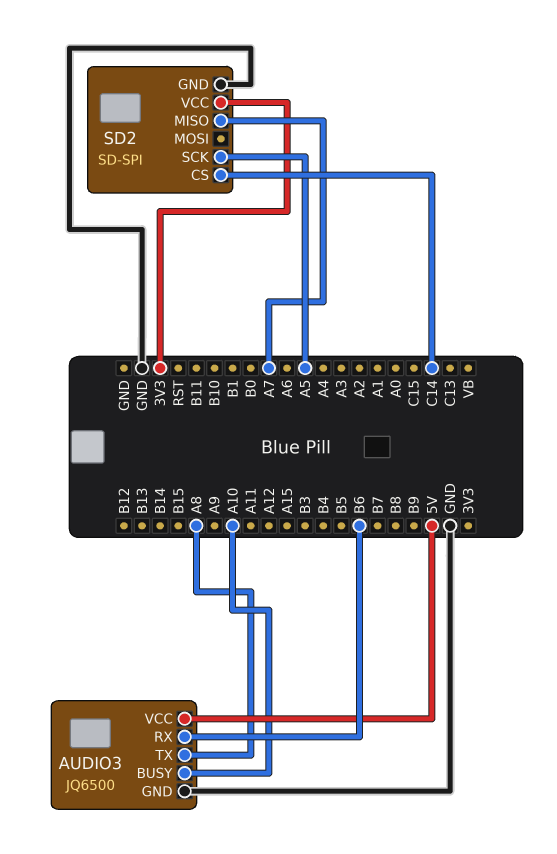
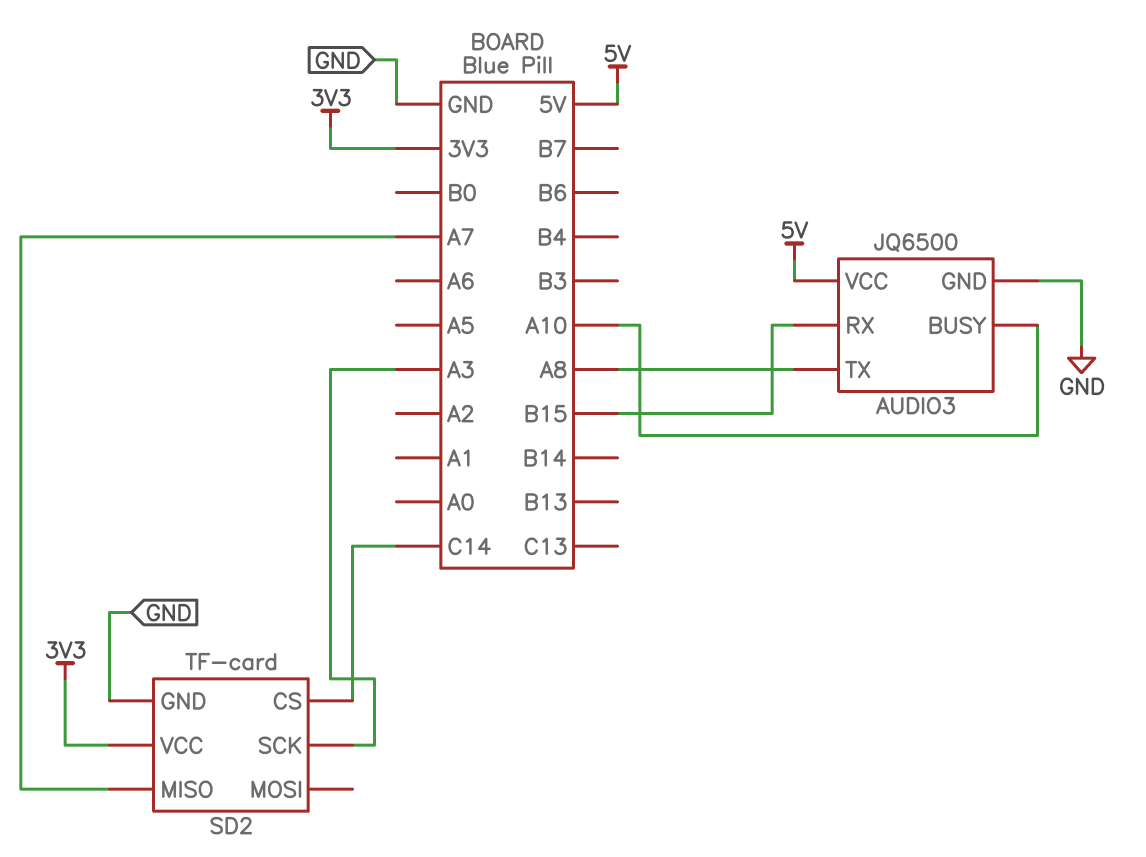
AUDIO3 pin RX: B6 -> B15
SD2: SD-SPI -> TF-card
SD2 pin SCK: A5 -> A3

